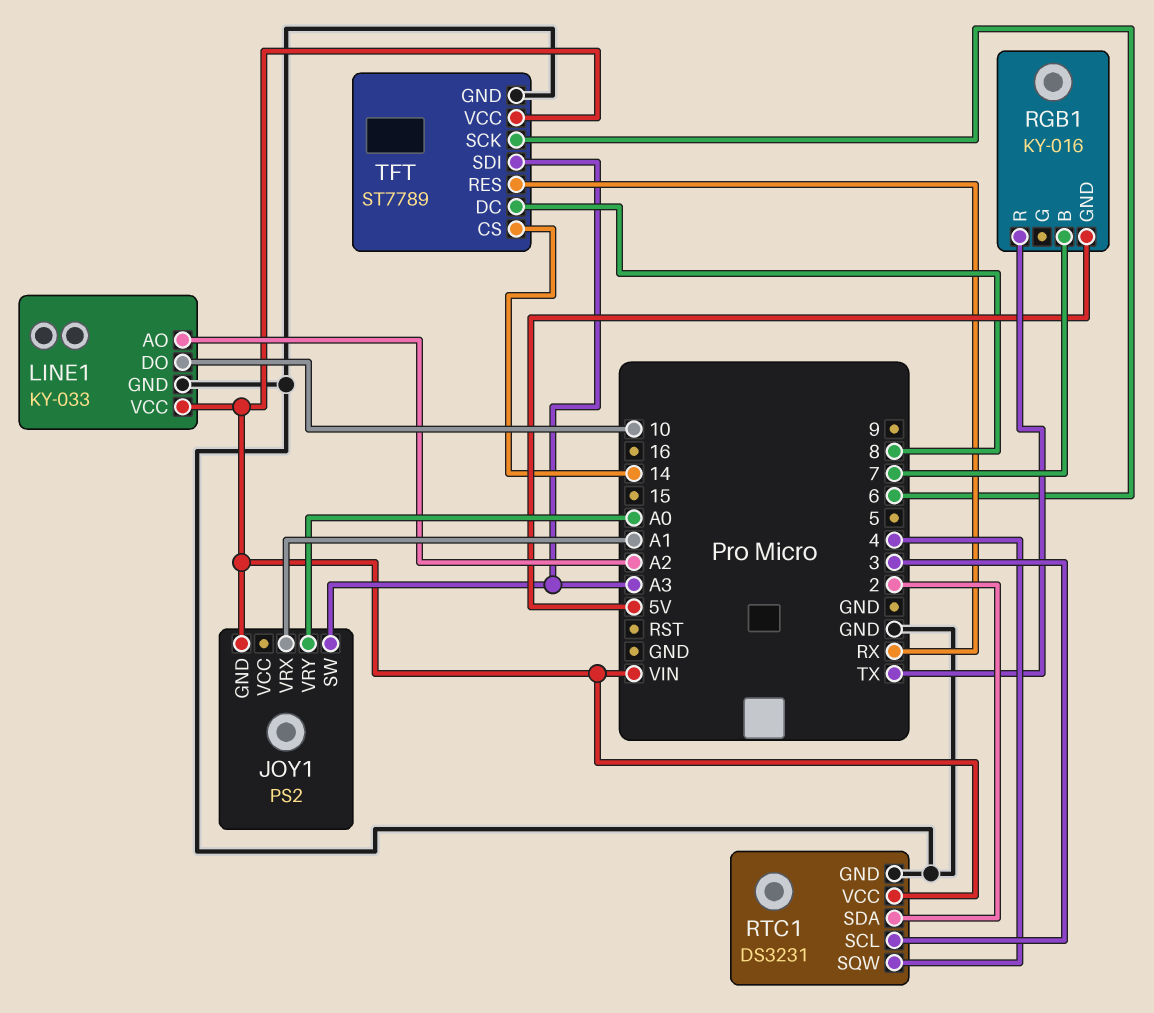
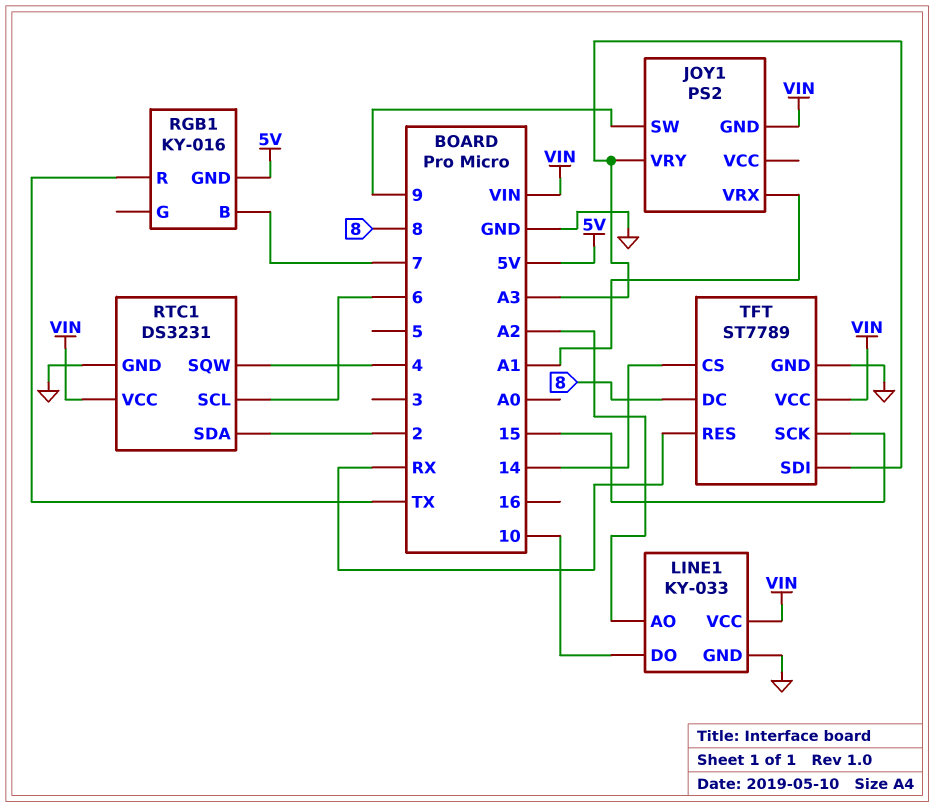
JOY1 pin SW: A3 -> 9
JOY1 pin VRY: A0 -> A3
RTC1 pin SCL: 3 -> 6
TFT pin SCK: 6 -> 15

